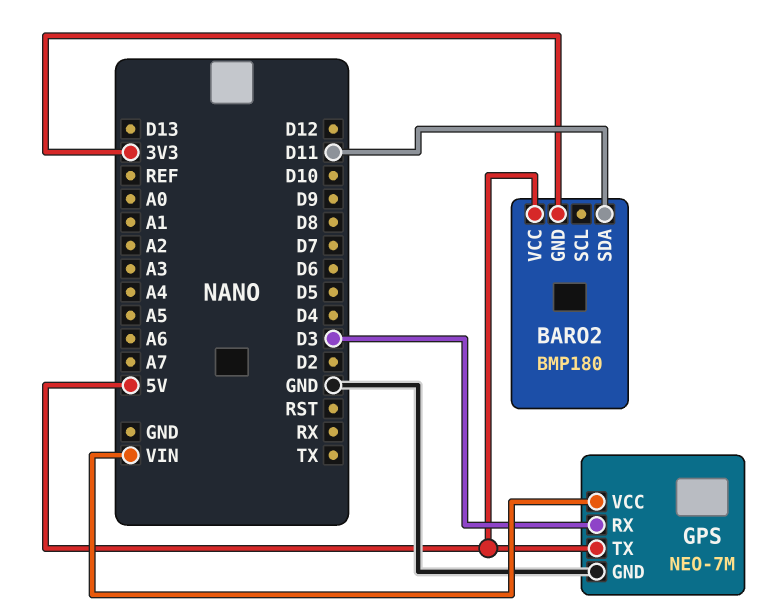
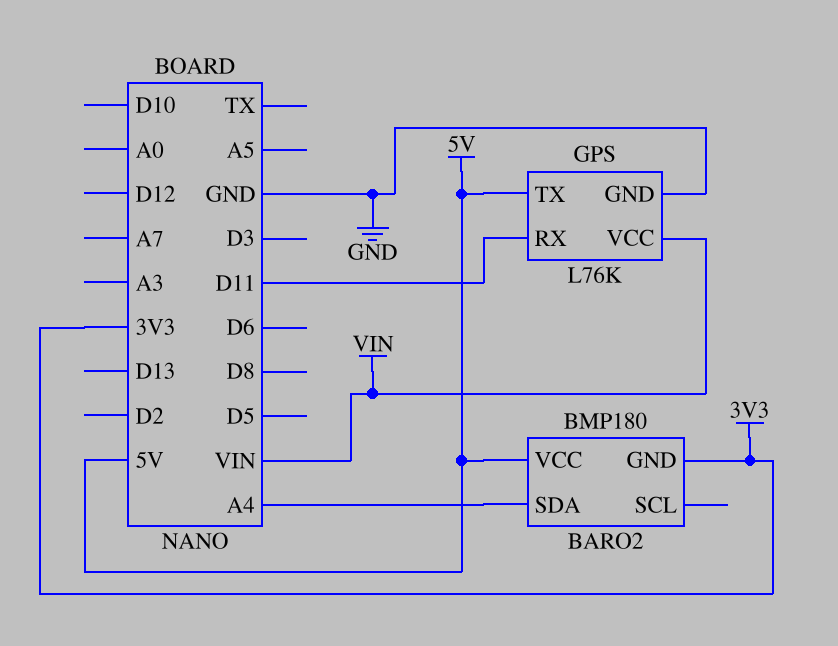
BARO2 pin SDA: D11 -> A4
GPS: NEO-7M -> L76K
GPS pin RX: D3 -> D11

